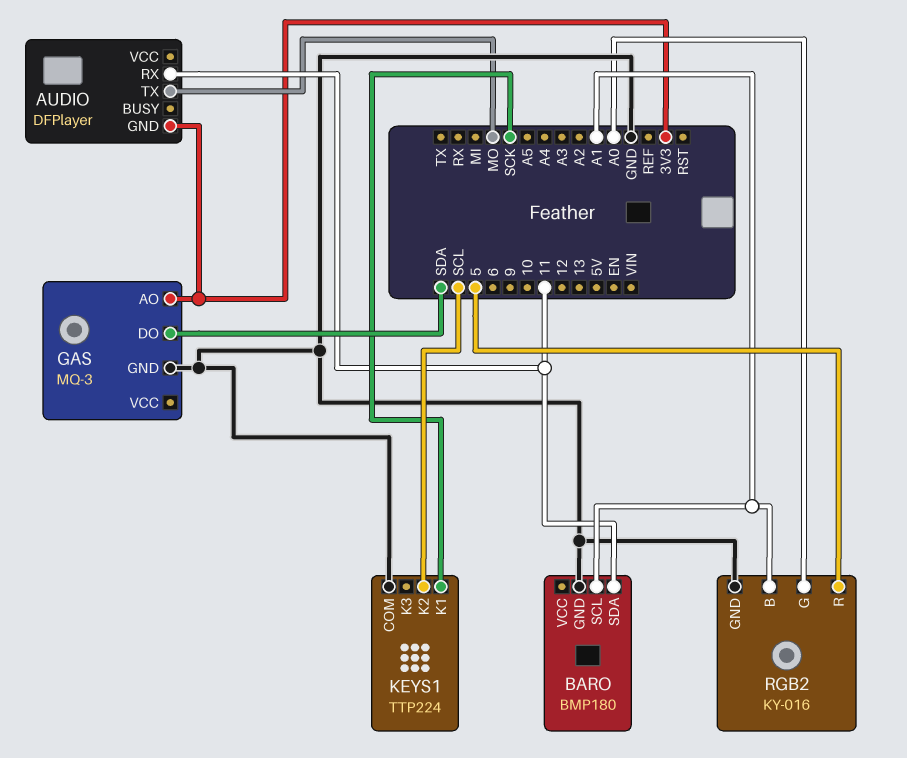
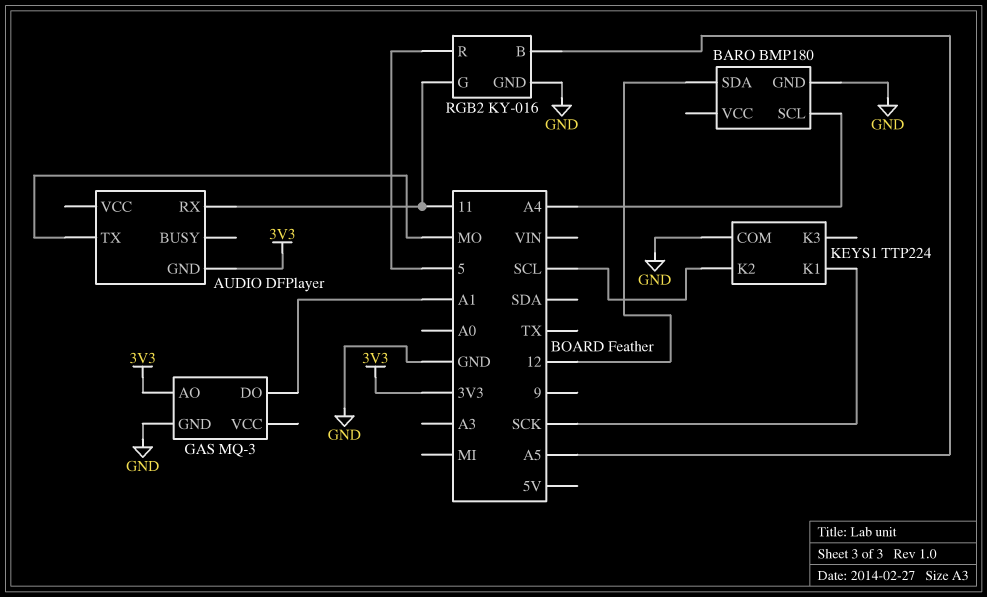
BARO pin SCL: A1 -> A4
BARO pin SDA: 11 -> 12
GAS pin DO: SDA -> A1
RGB2 pin B: A1 -> A5
RGB2 pin G: A0 -> 11

